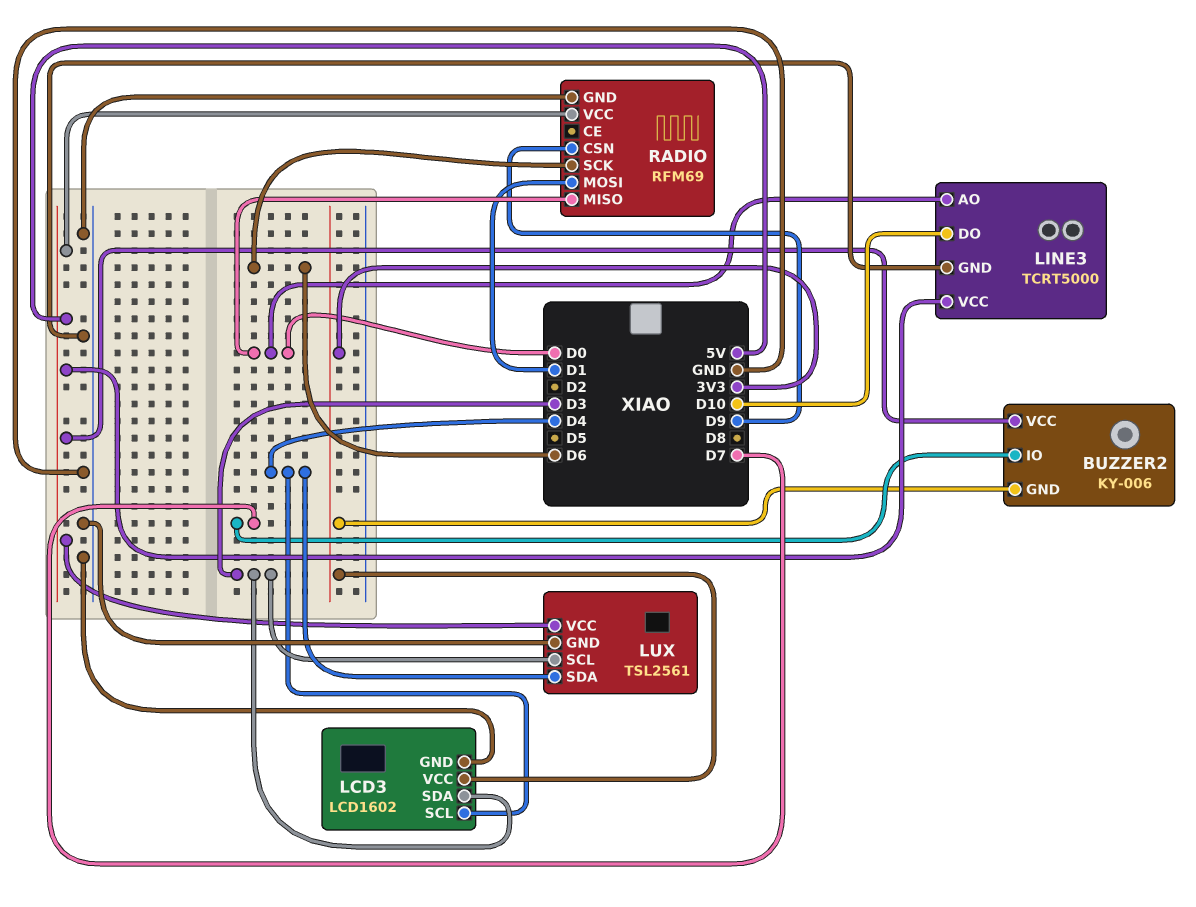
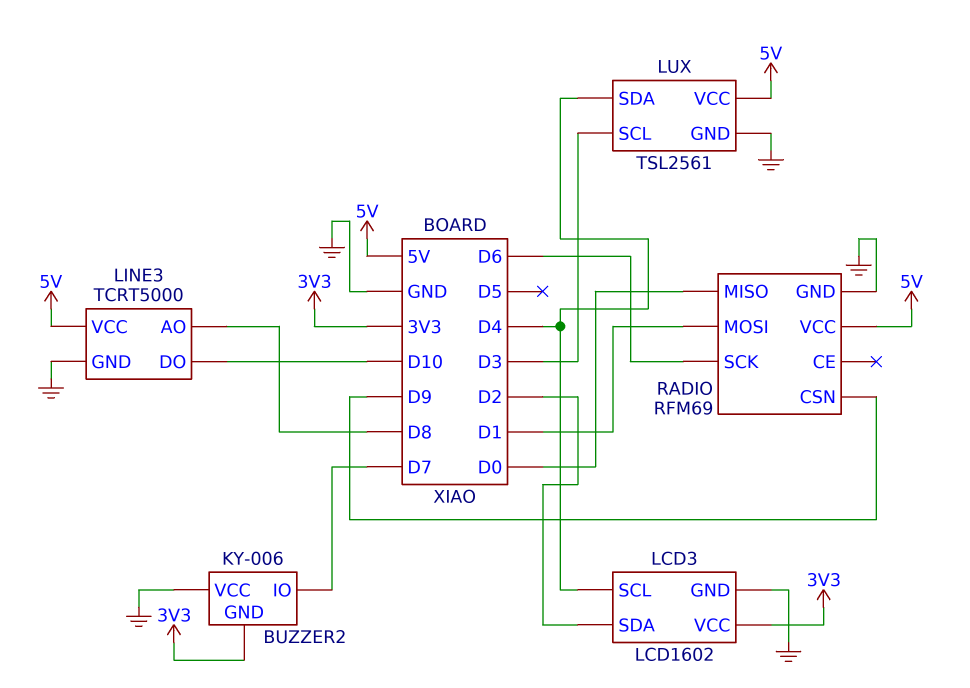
BUZZER2 pin VCC: 5V -> GND
LCD3 pin SDA: D3 -> D2
LINE3 pin AO: D0 -> D8

